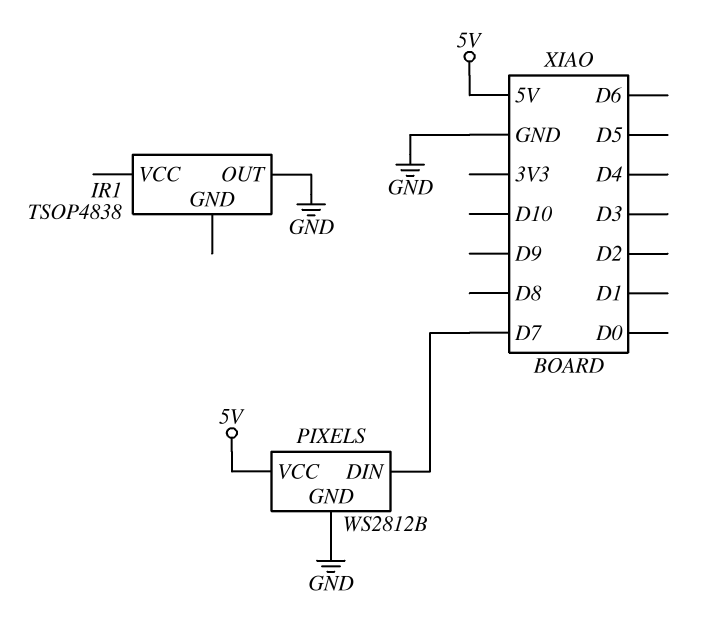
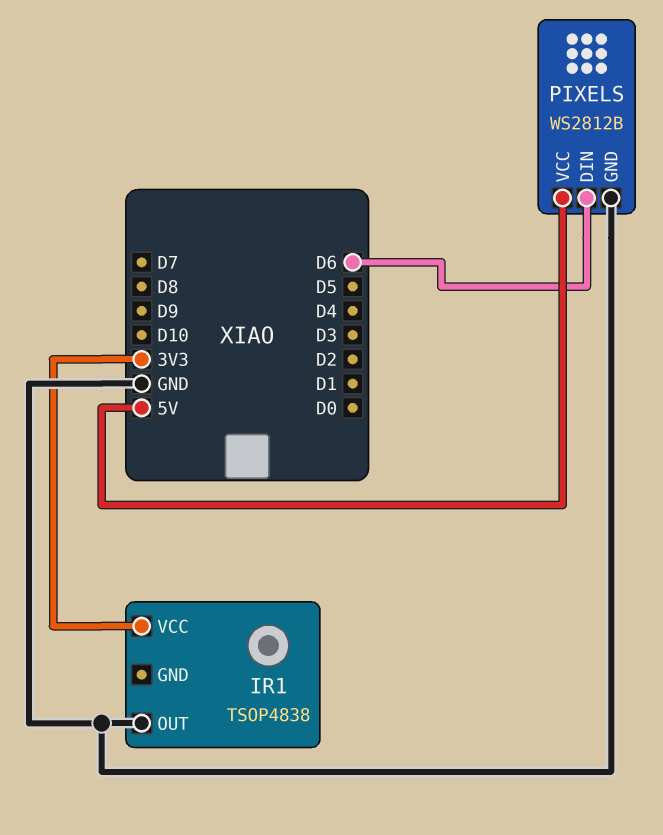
IR1 pin VCC: none -> 3V3
PIXELS pin DIN: D7 -> D6

